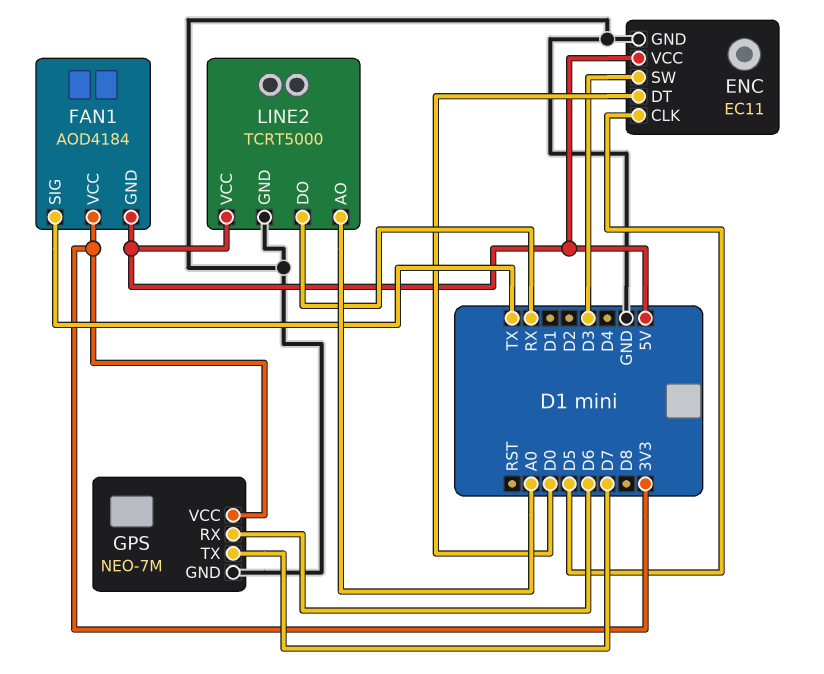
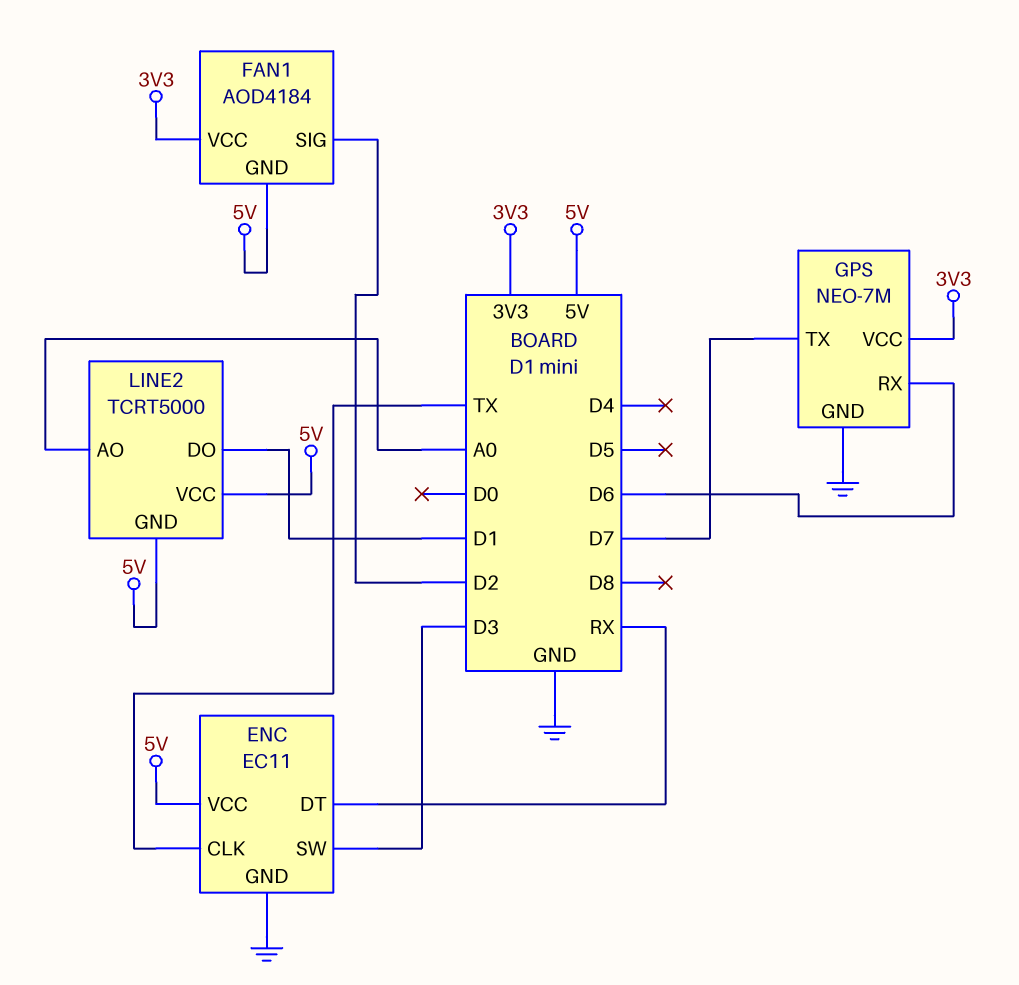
ENC pin CLK: D5 -> TX
ENC pin DT: D0 -> RX
FAN1 pin SIG: TX -> D2
LINE2 pin DO: RX -> D1
LINE2 pin GND: GND -> 5V

